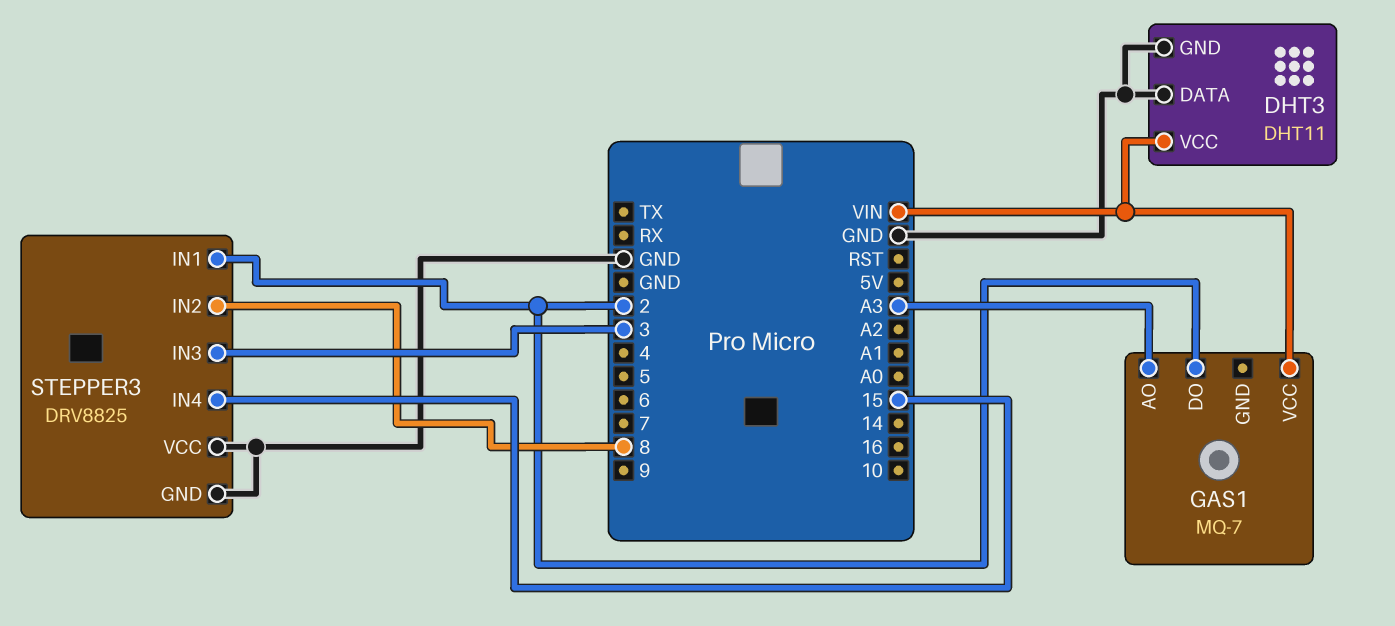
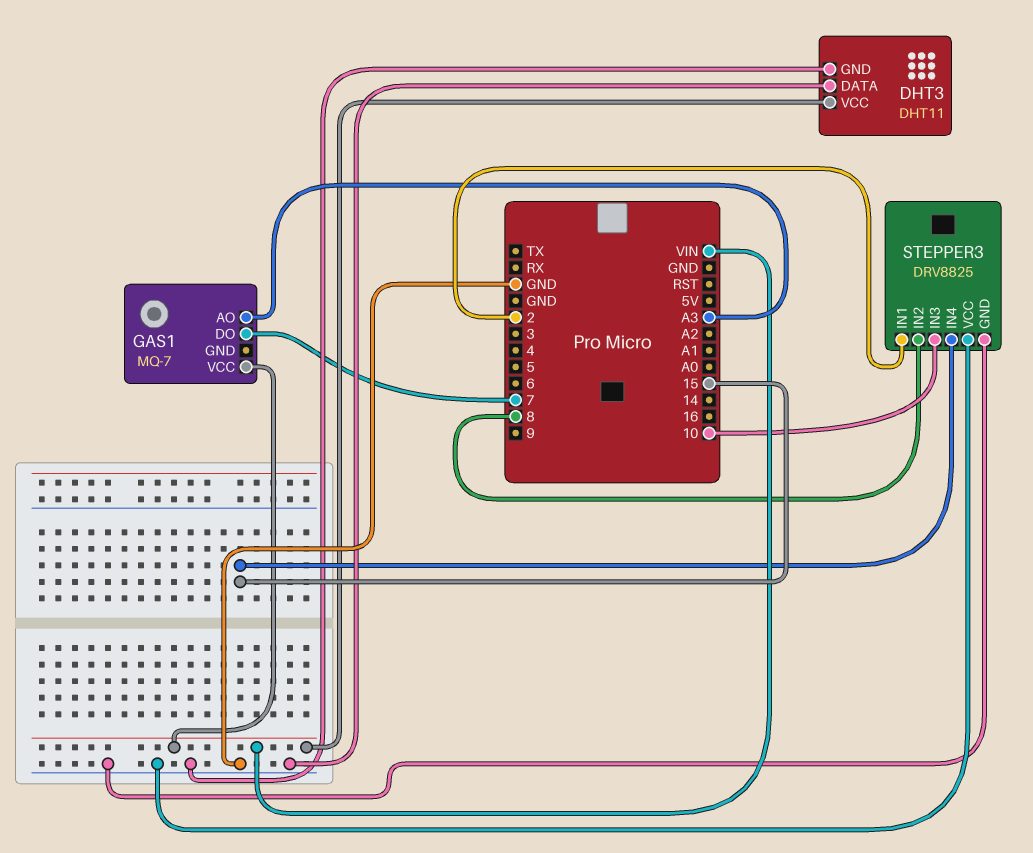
GAS1 pin DO: 2 -> 7
STEPPER3 pin IN3: 3 -> 10

